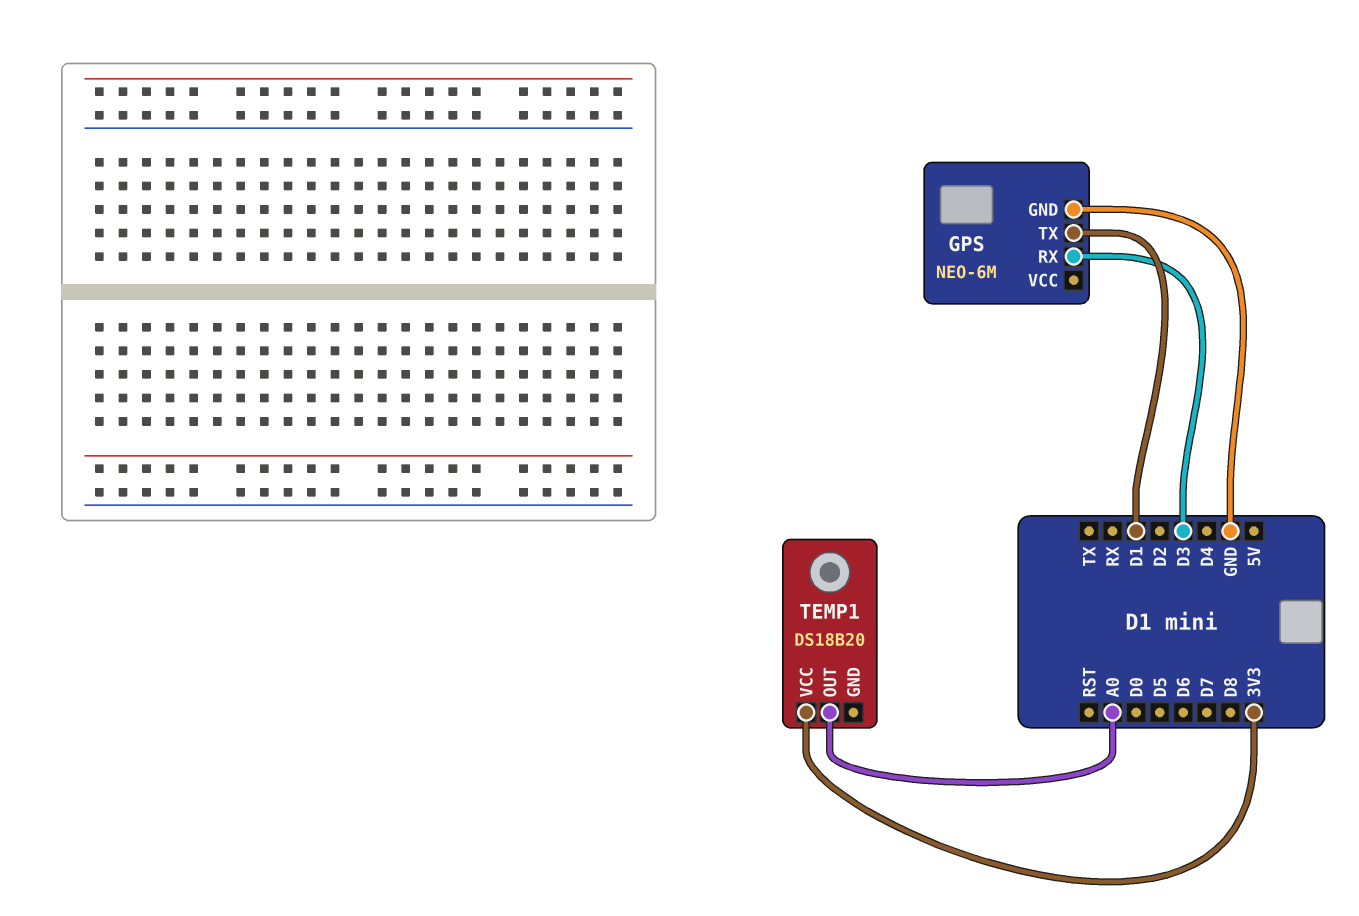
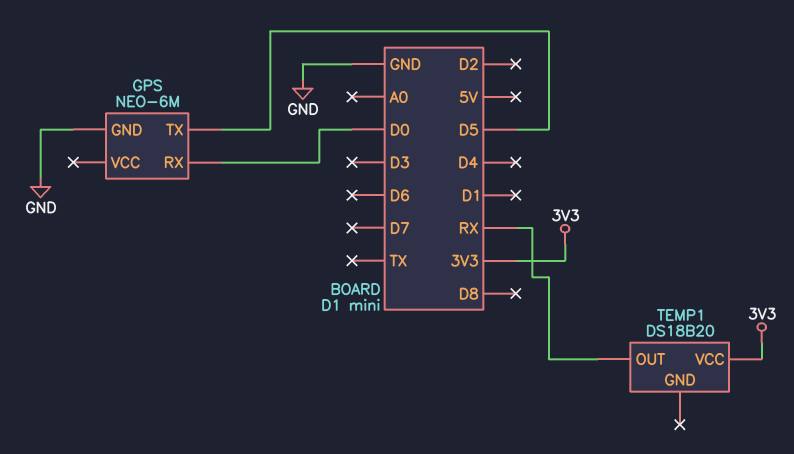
GPS pin RX: D3 -> D0
GPS pin TX: D1 -> D5
TEMP1 pin OUT: A0 -> RX

